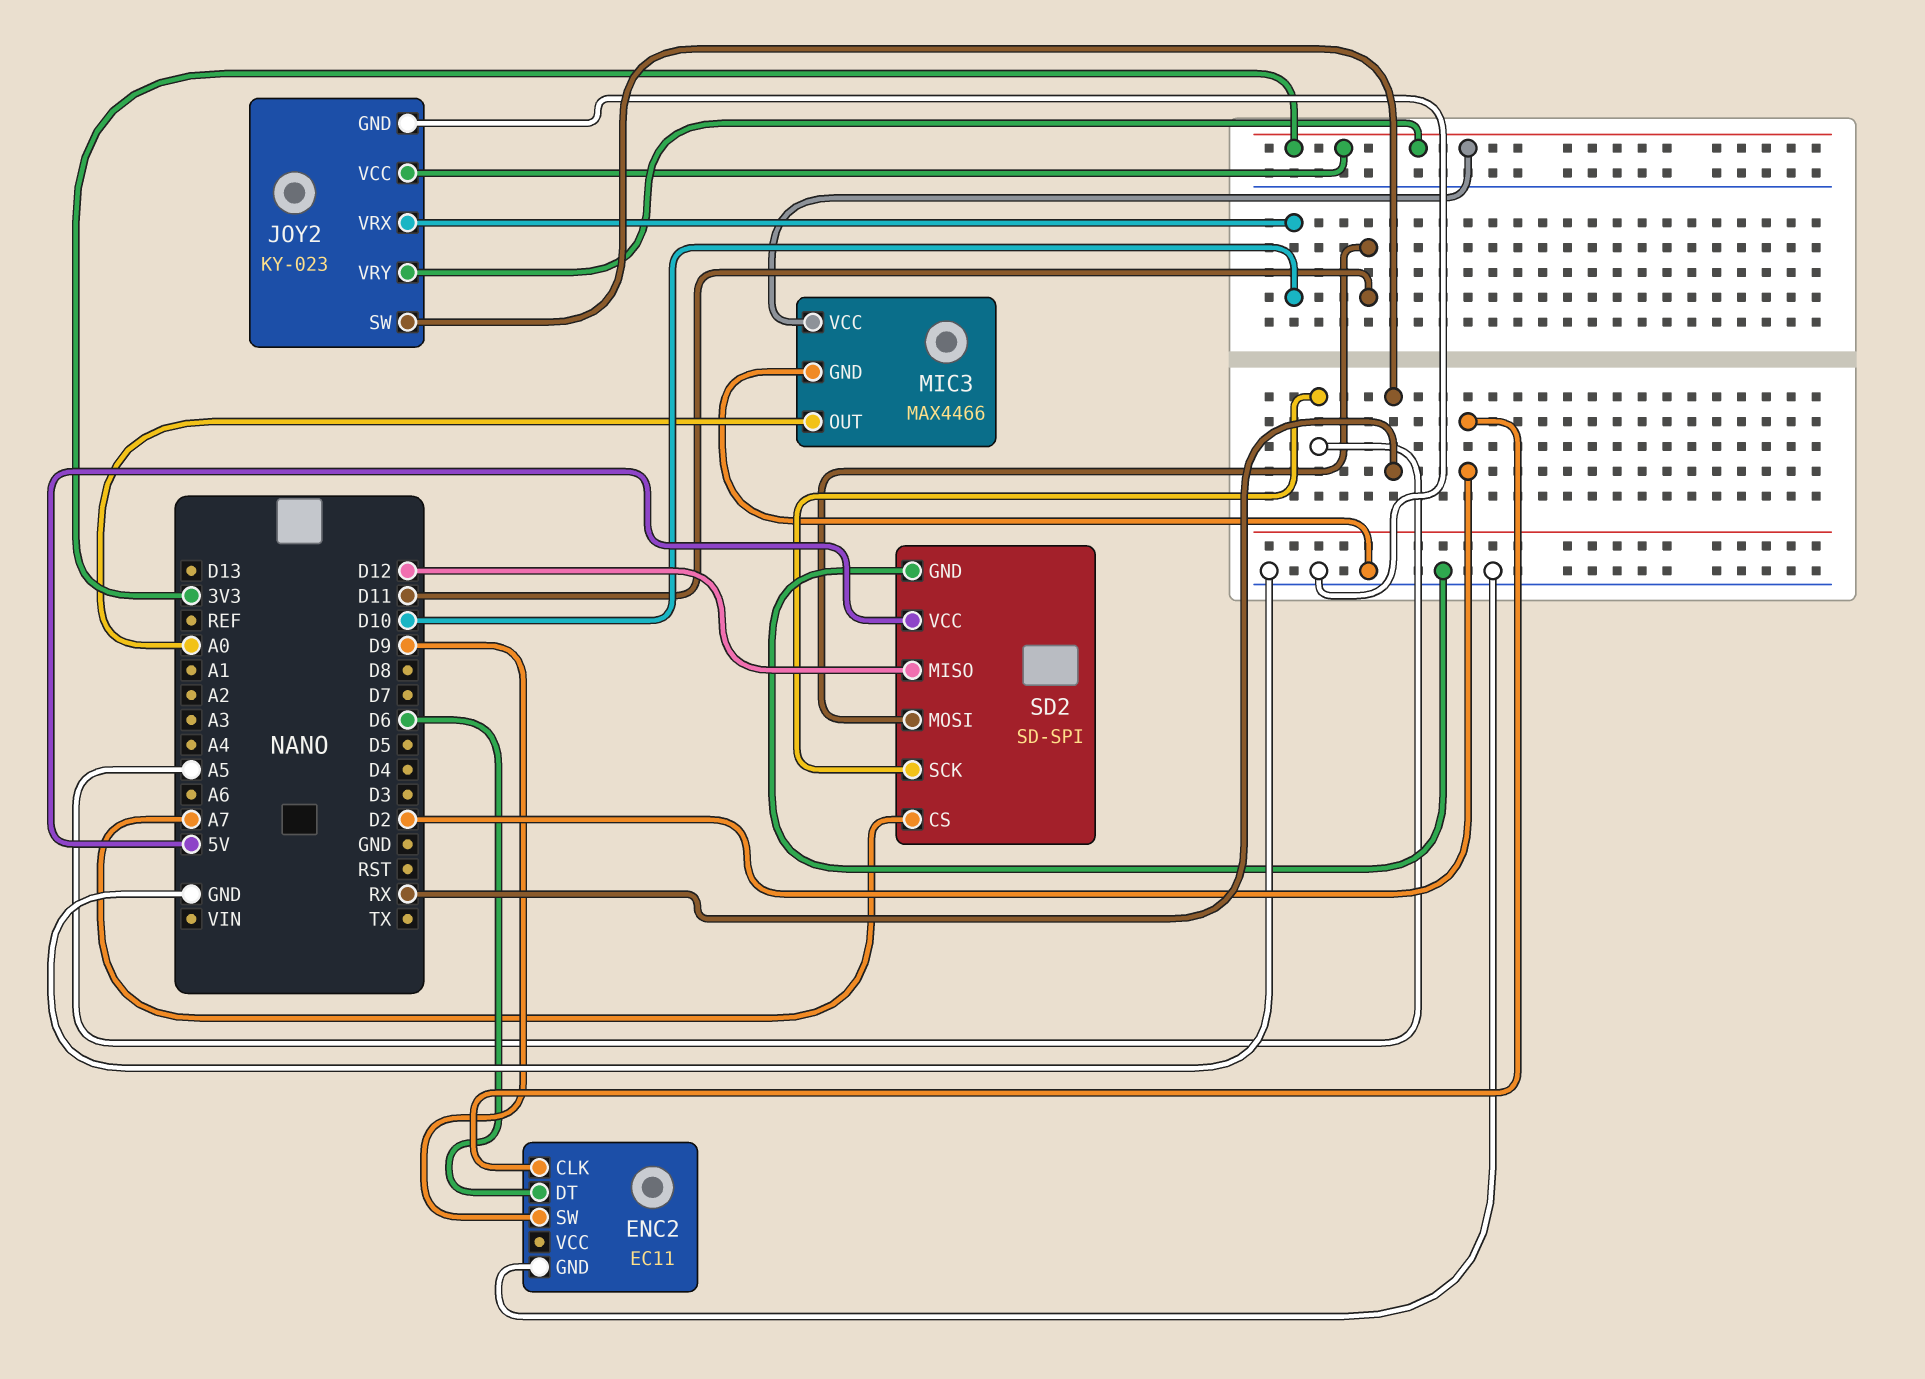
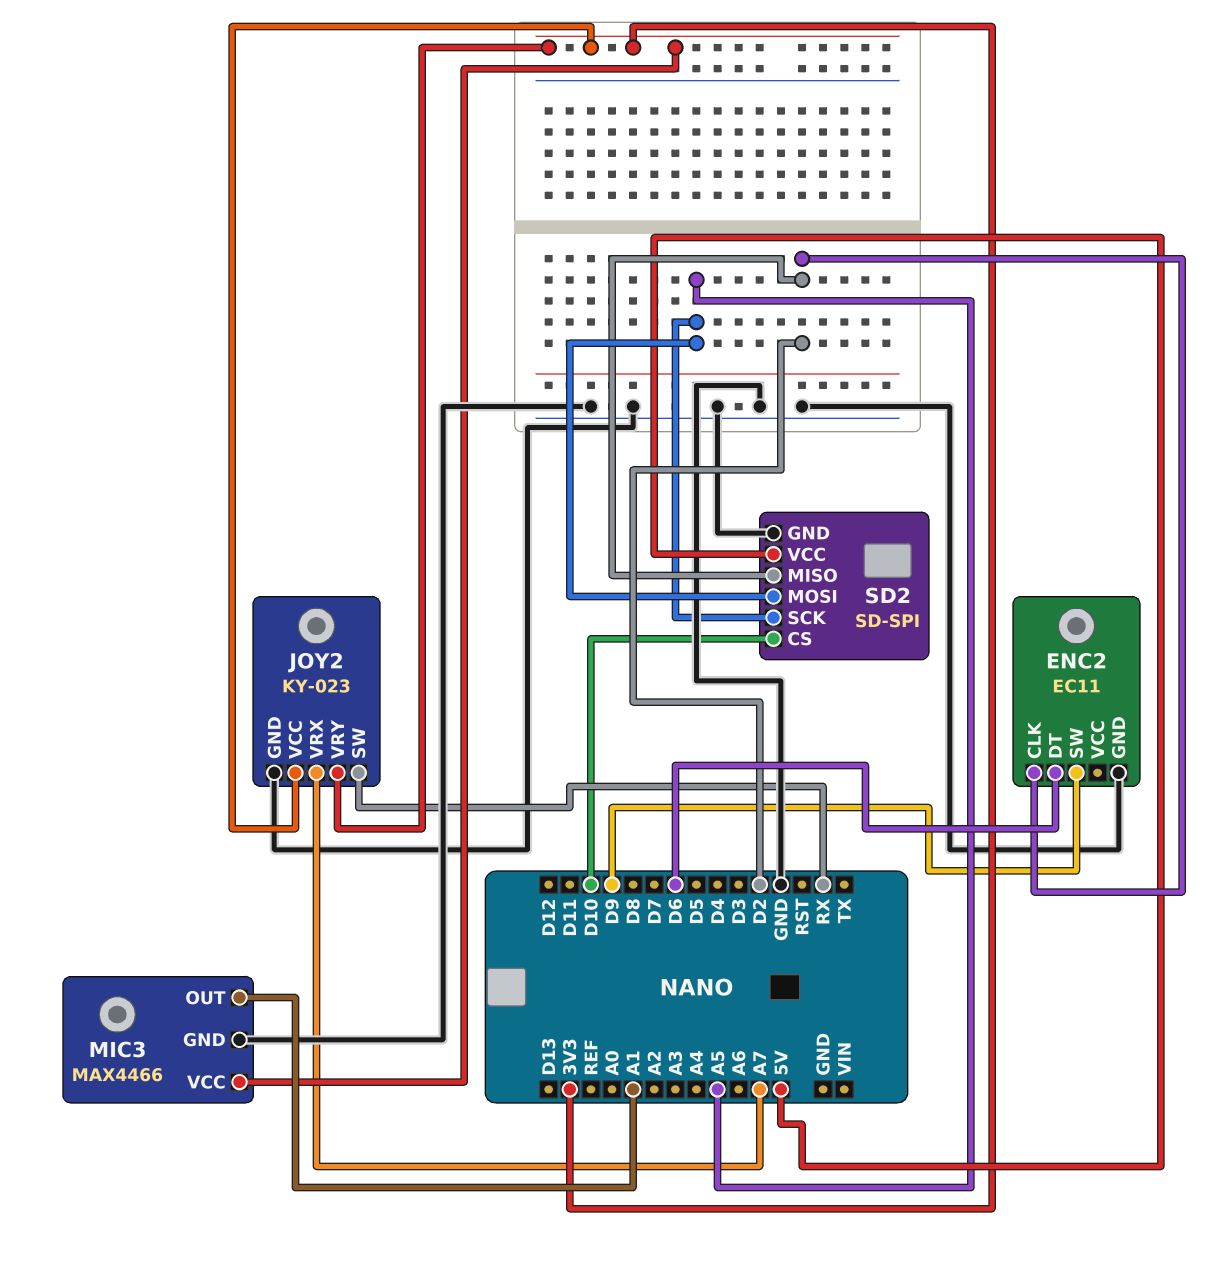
JOY2 pin VRX: D10 -> A7
MIC3 pin OUT: A0 -> A1
SD2 pin CS: A7 -> D10
SD2 pin MISO: D12 -> D2
SD2 pin MOSI: D11 -> A5

